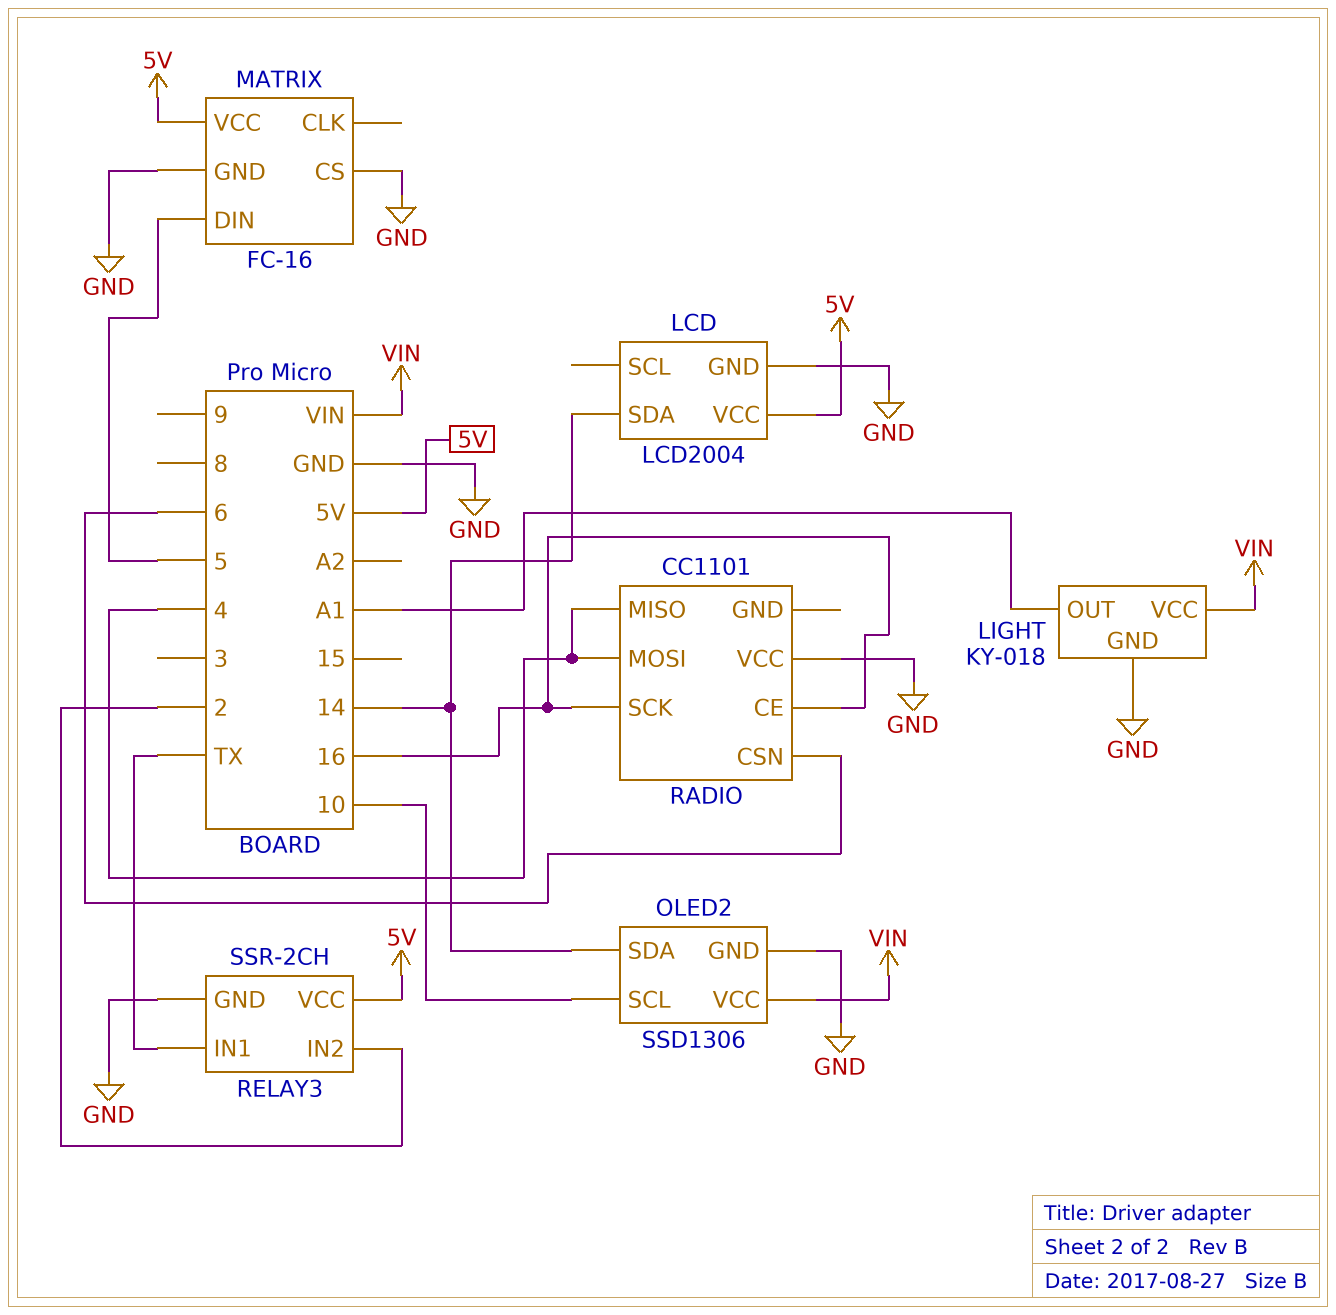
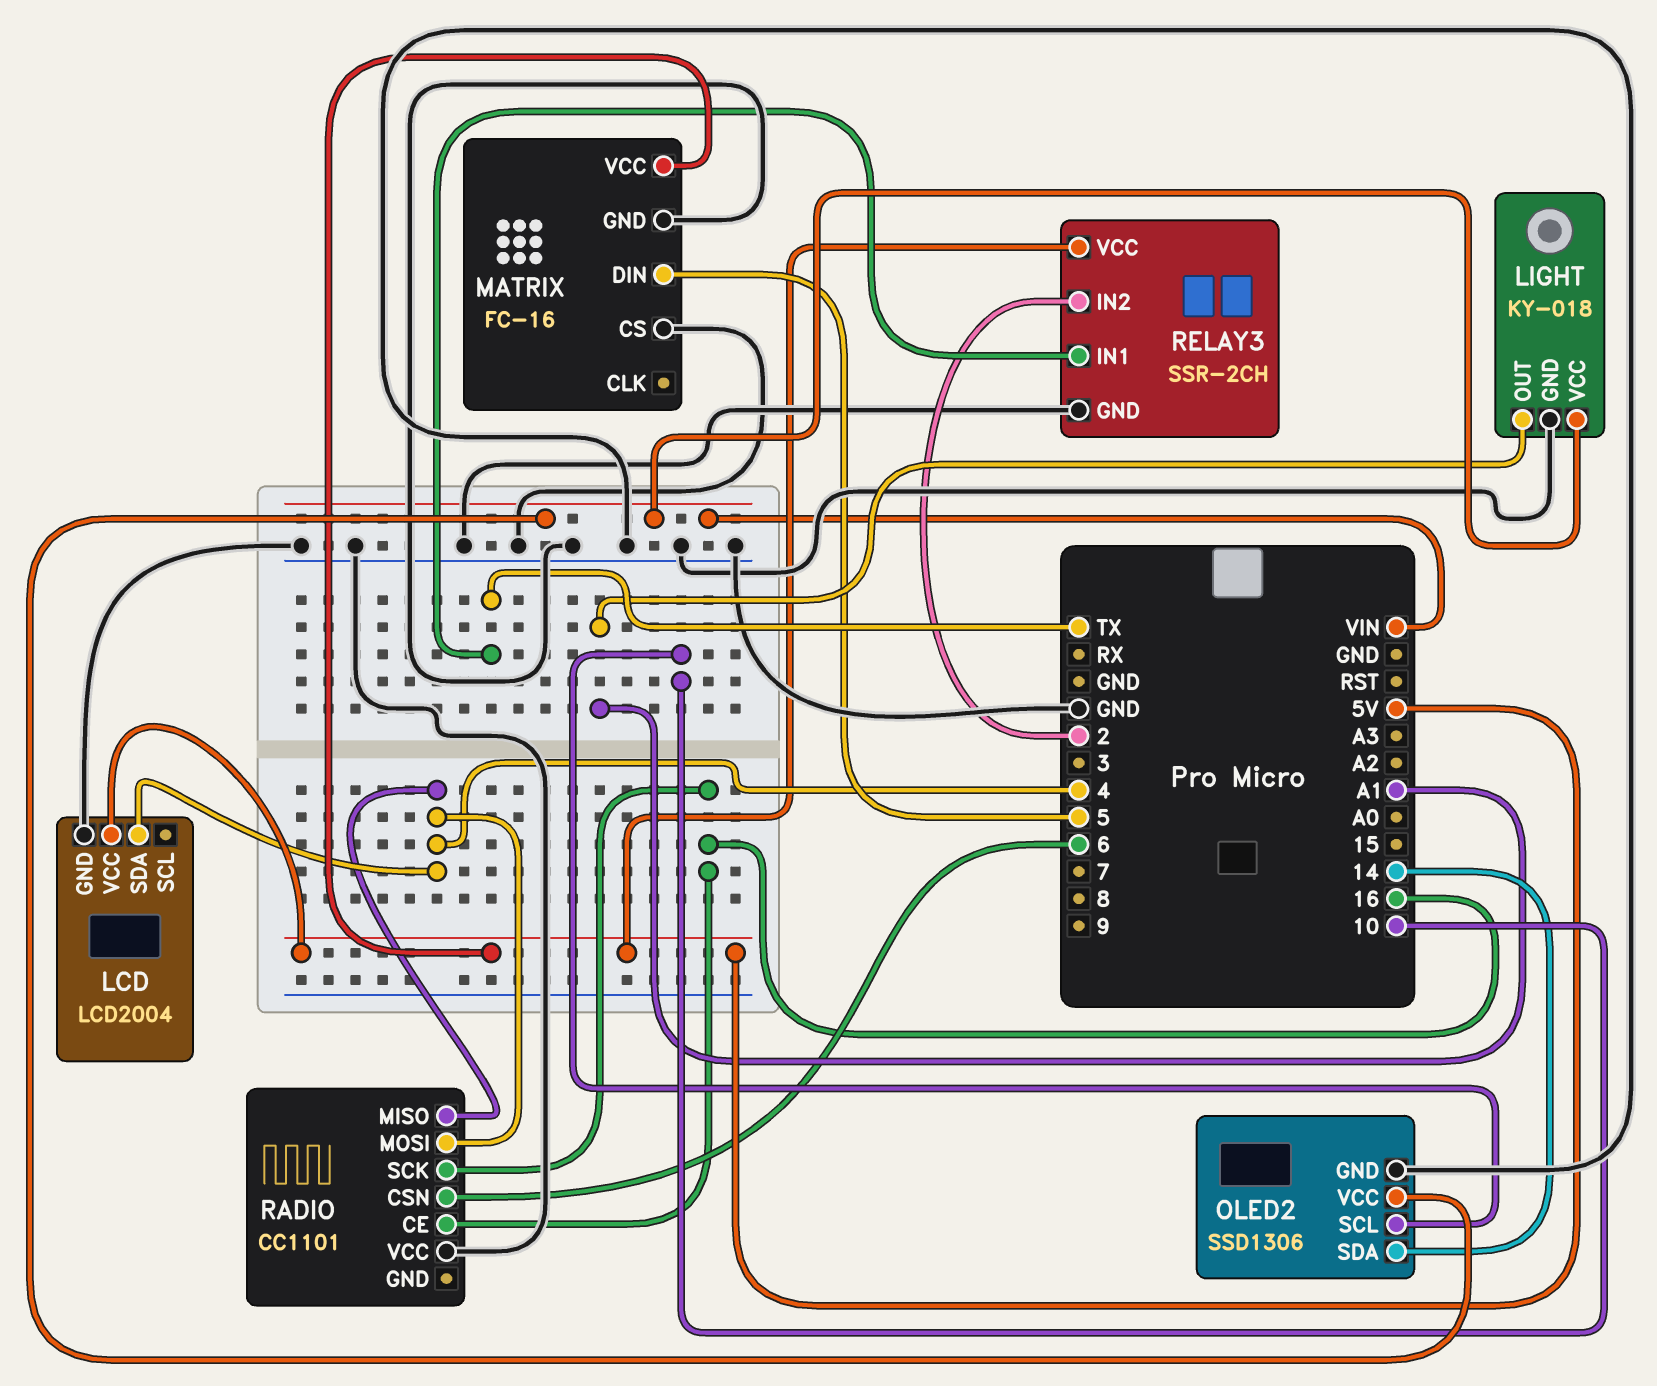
LCD pin SDA: 14 -> 4

